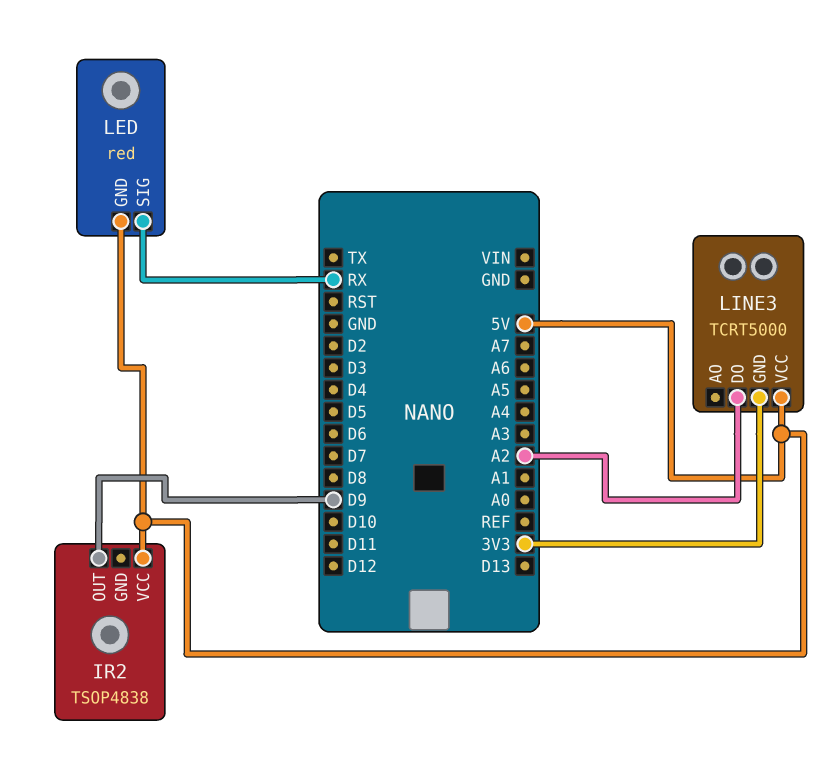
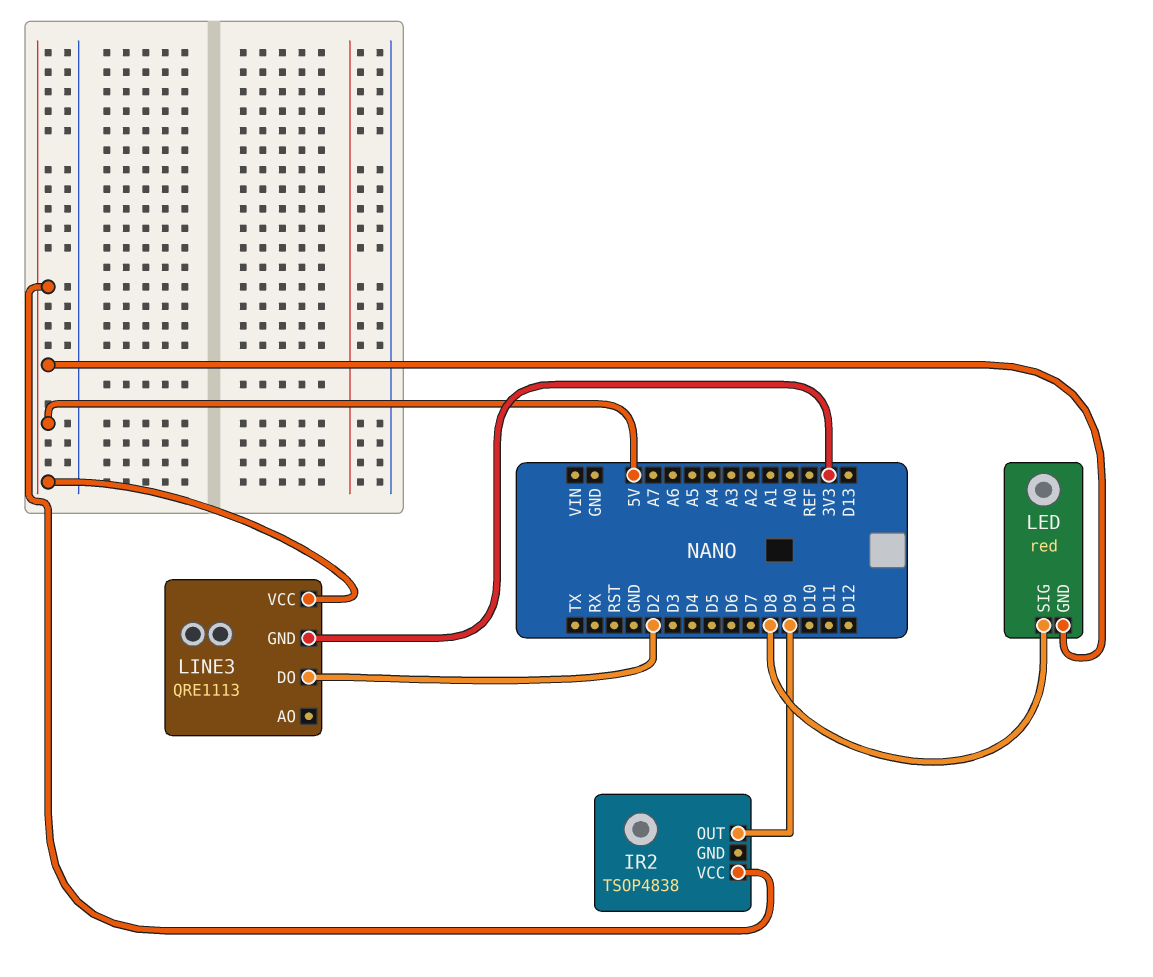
LED pin SIG: RX -> D8
LINE3: TCRT5000 -> QRE1113
LINE3 pin DO: A2 -> D2

